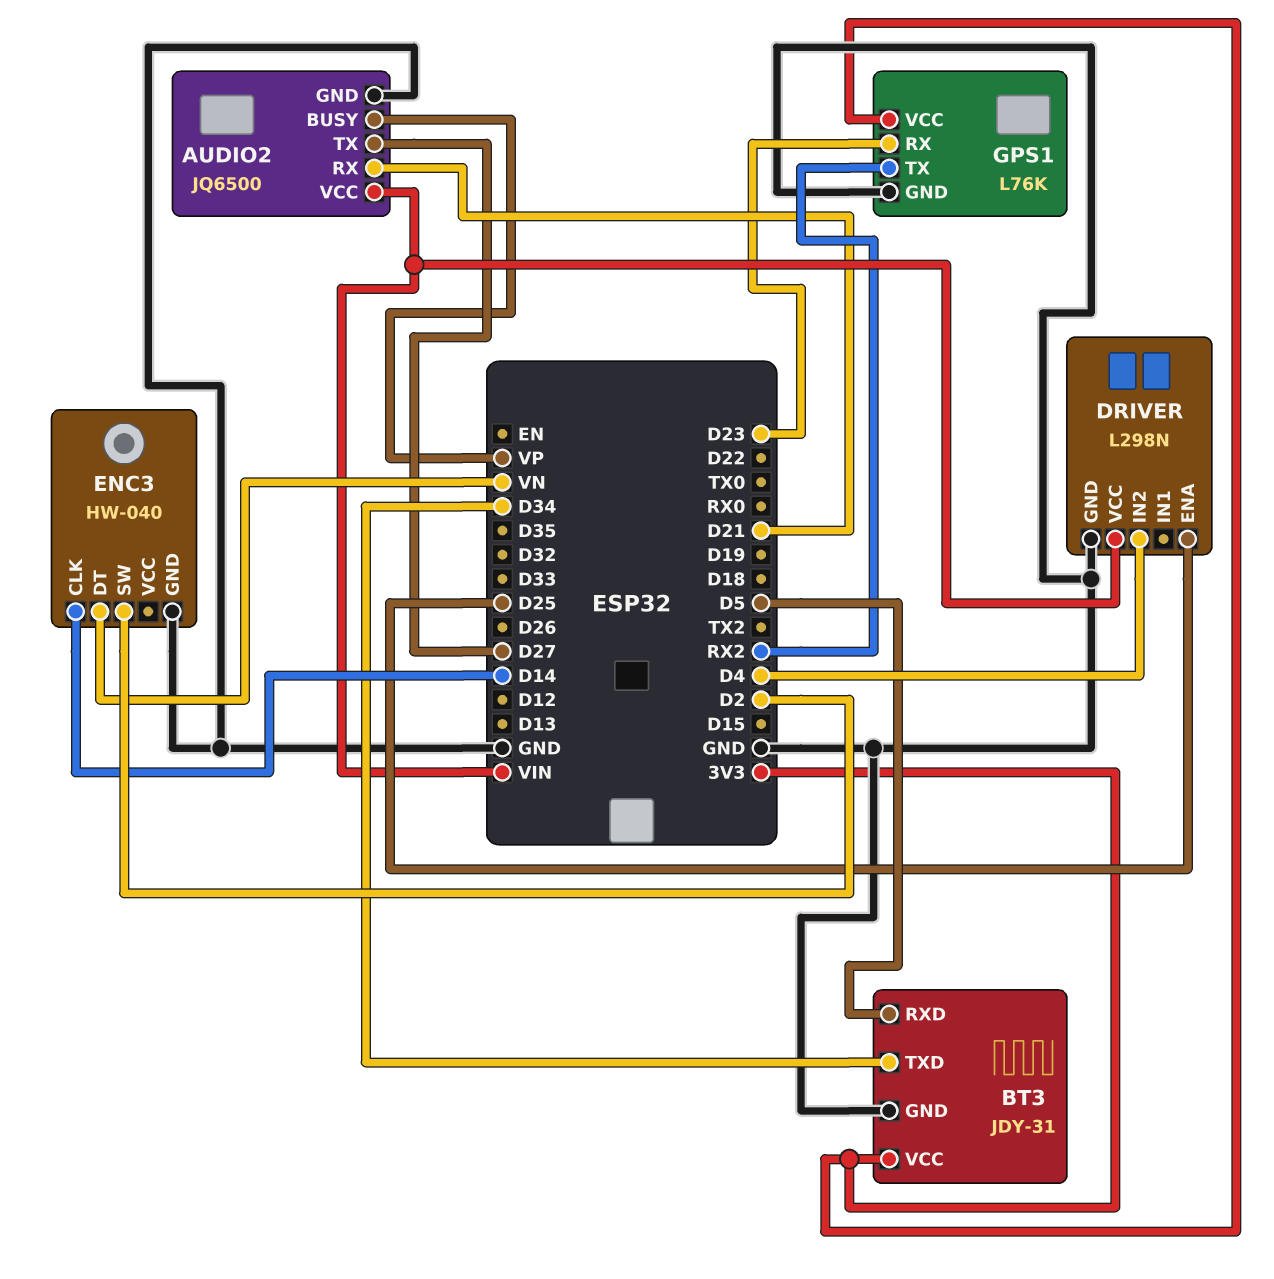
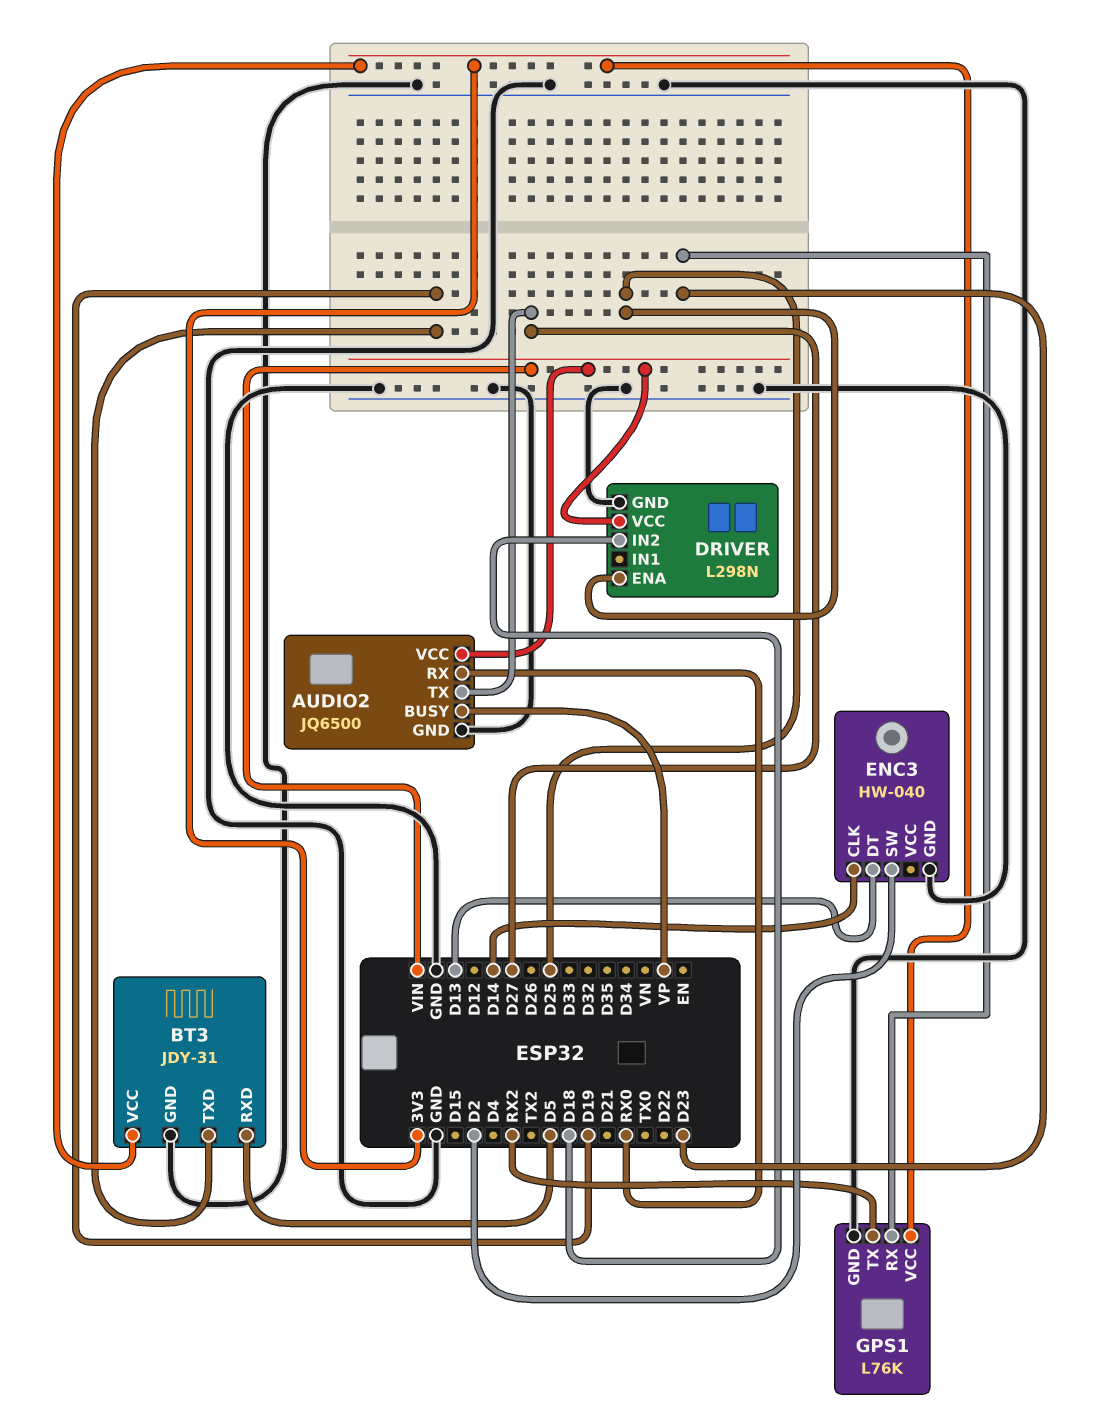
AUDIO2 pin RX: D21 -> RX0
BT3 pin TXD: D34 -> D19
DRIVER pin IN2: D4 -> D18
ENC3 pin DT: VN -> D13

